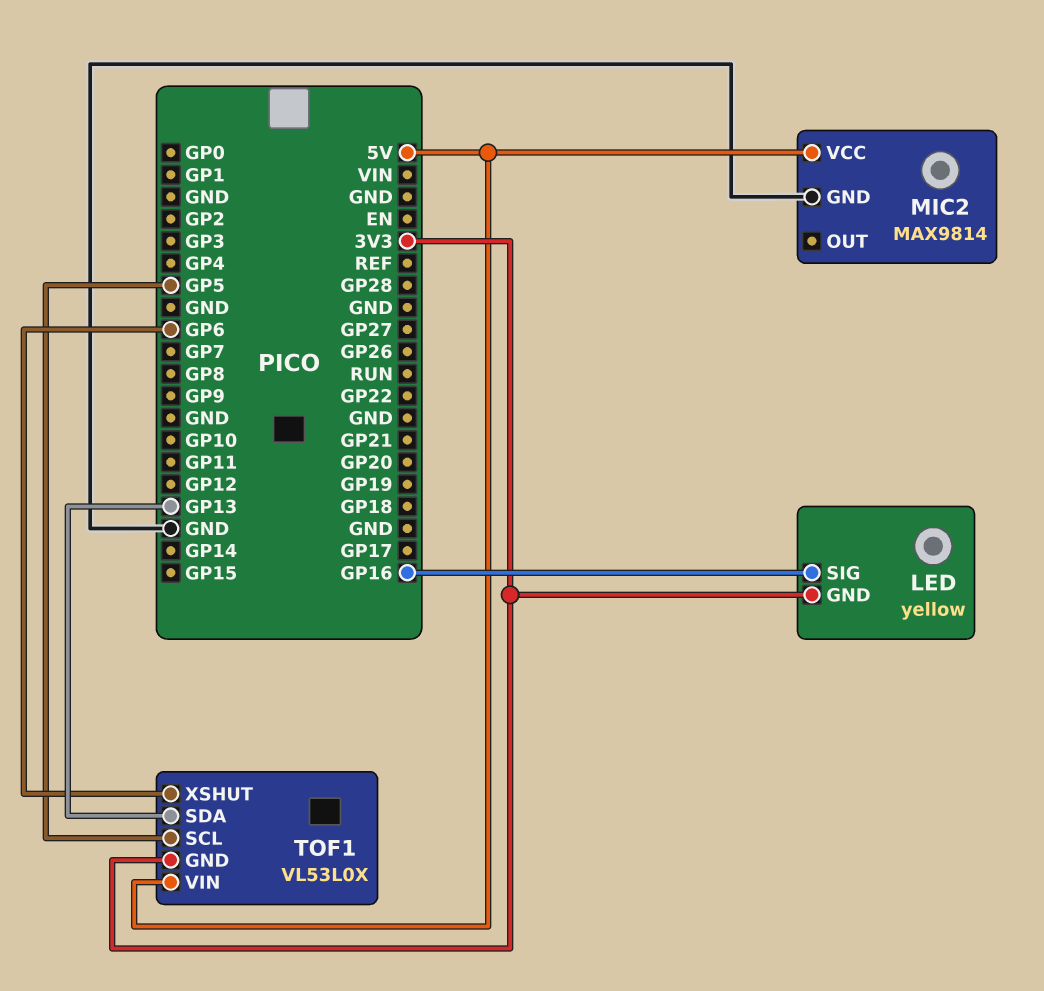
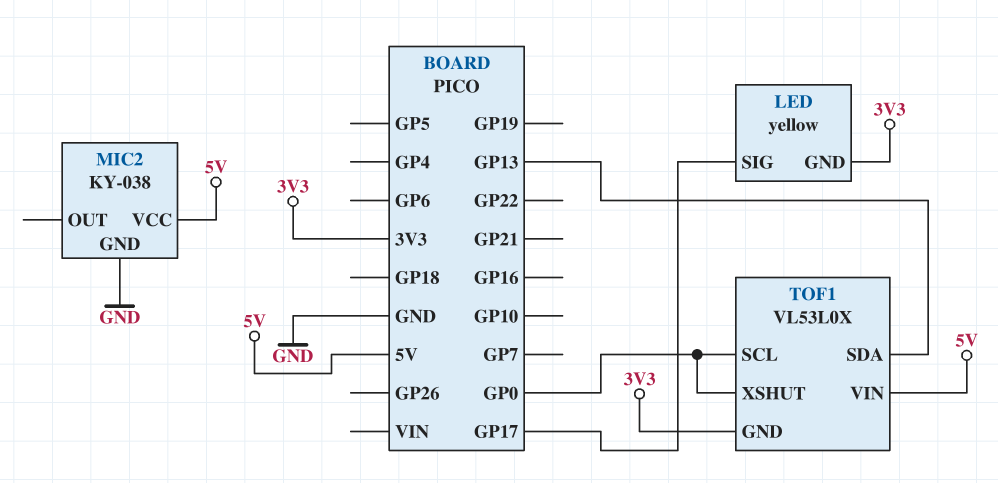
LED pin SIG: GP16 -> GP17
MIC2: MAX9814 -> KY-038
TOF1 pin SCL: GP5 -> GP0
TOF1 pin XSHUT: GP6 -> GP0

